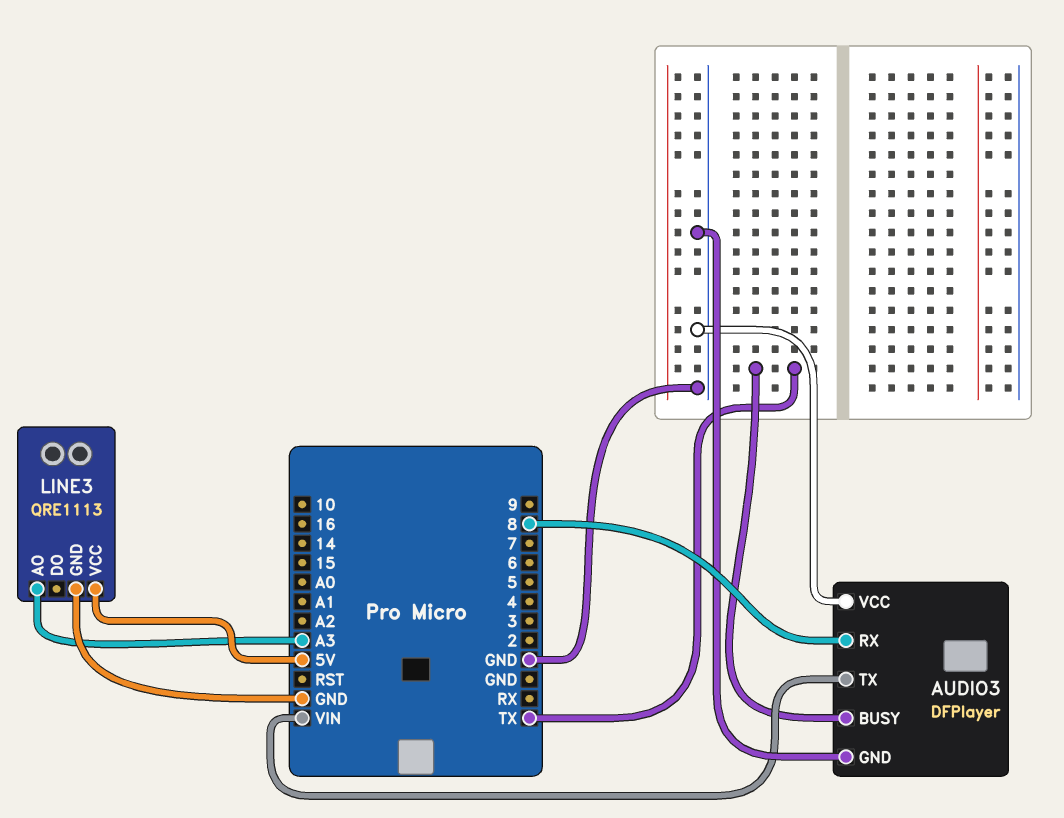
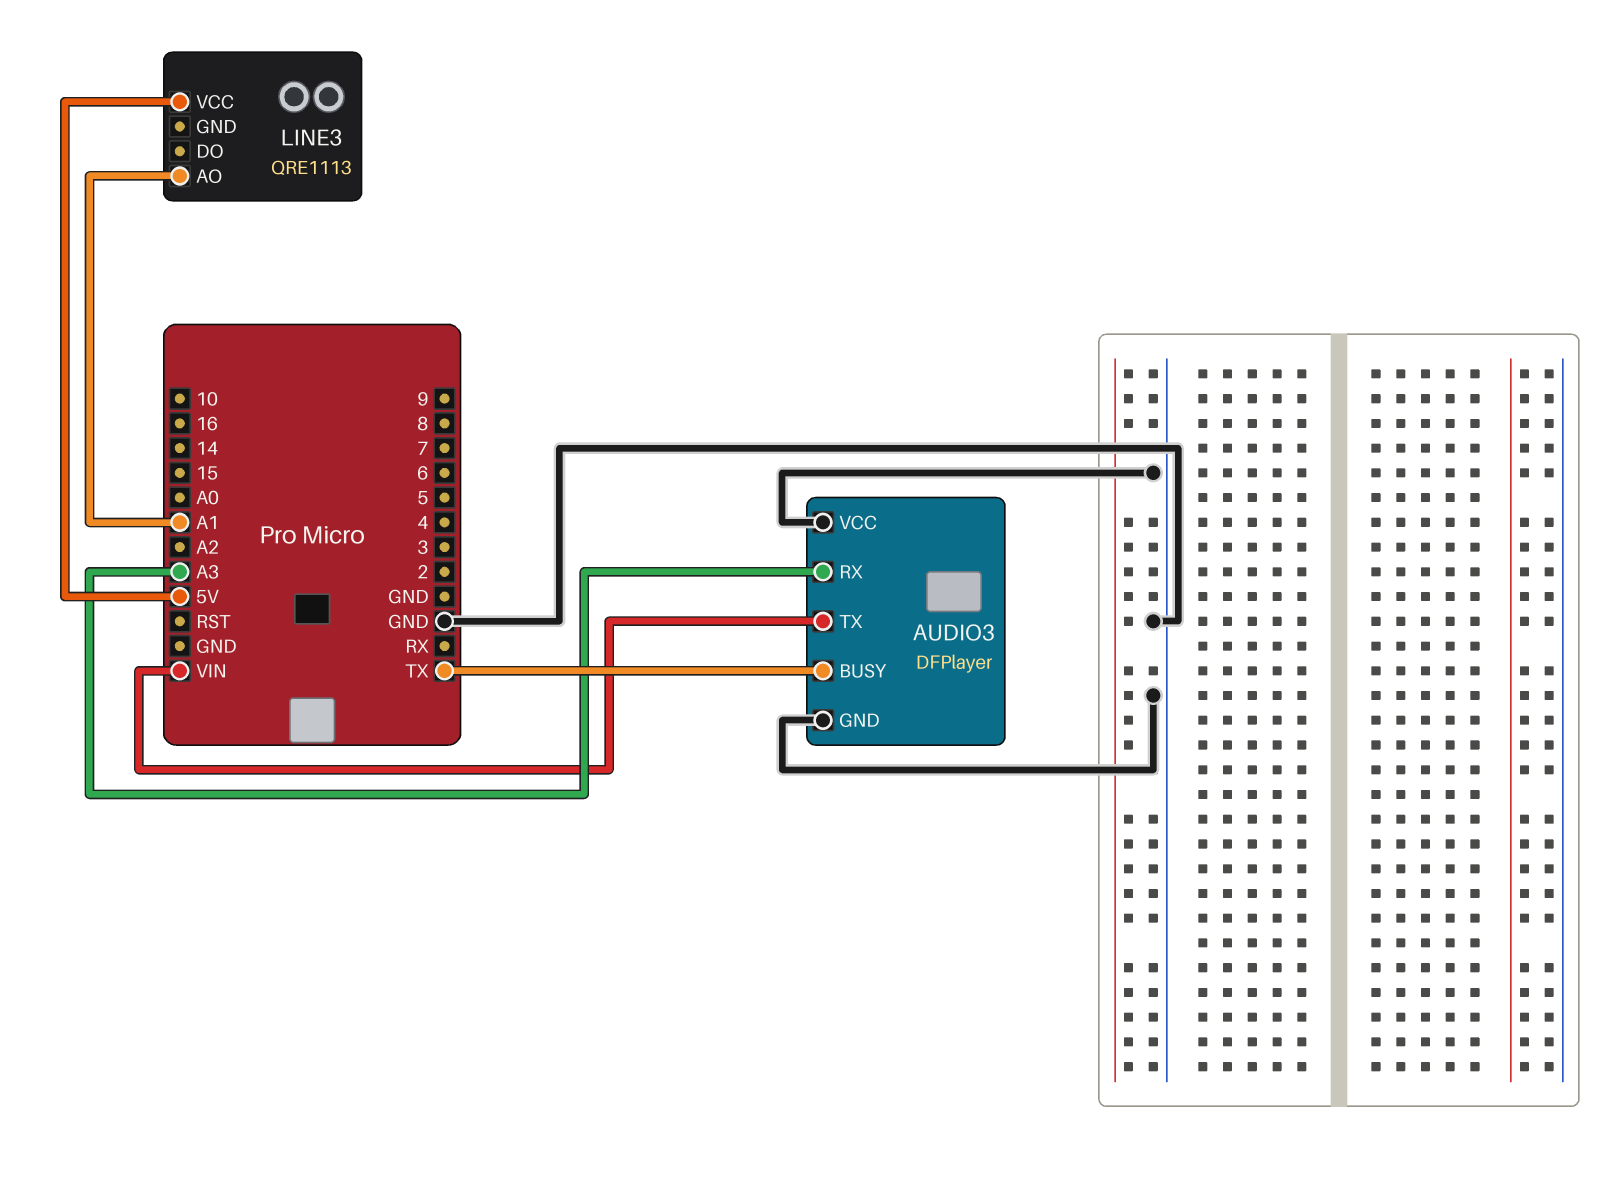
AUDIO3 pin RX: 8 -> A3
LINE3 pin AO: A3 -> A1
LINE3 pin GND: GND -> none

